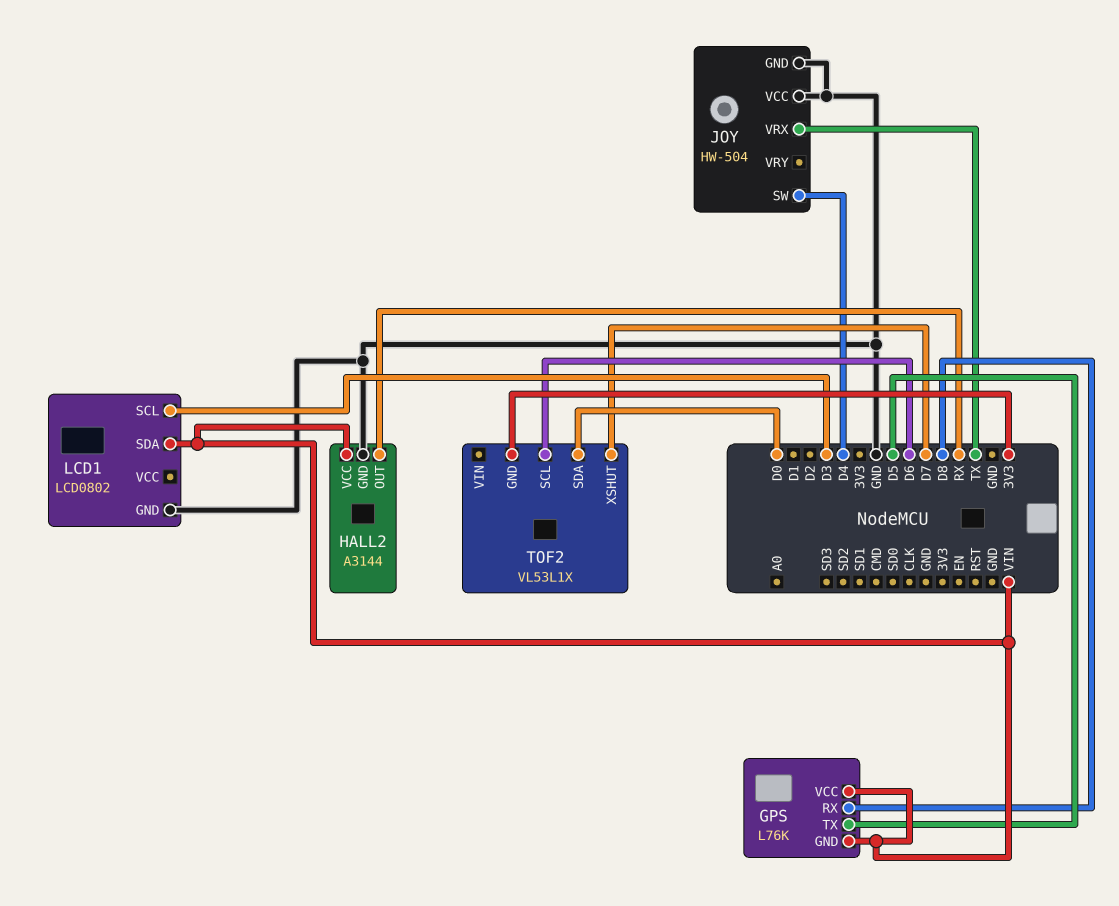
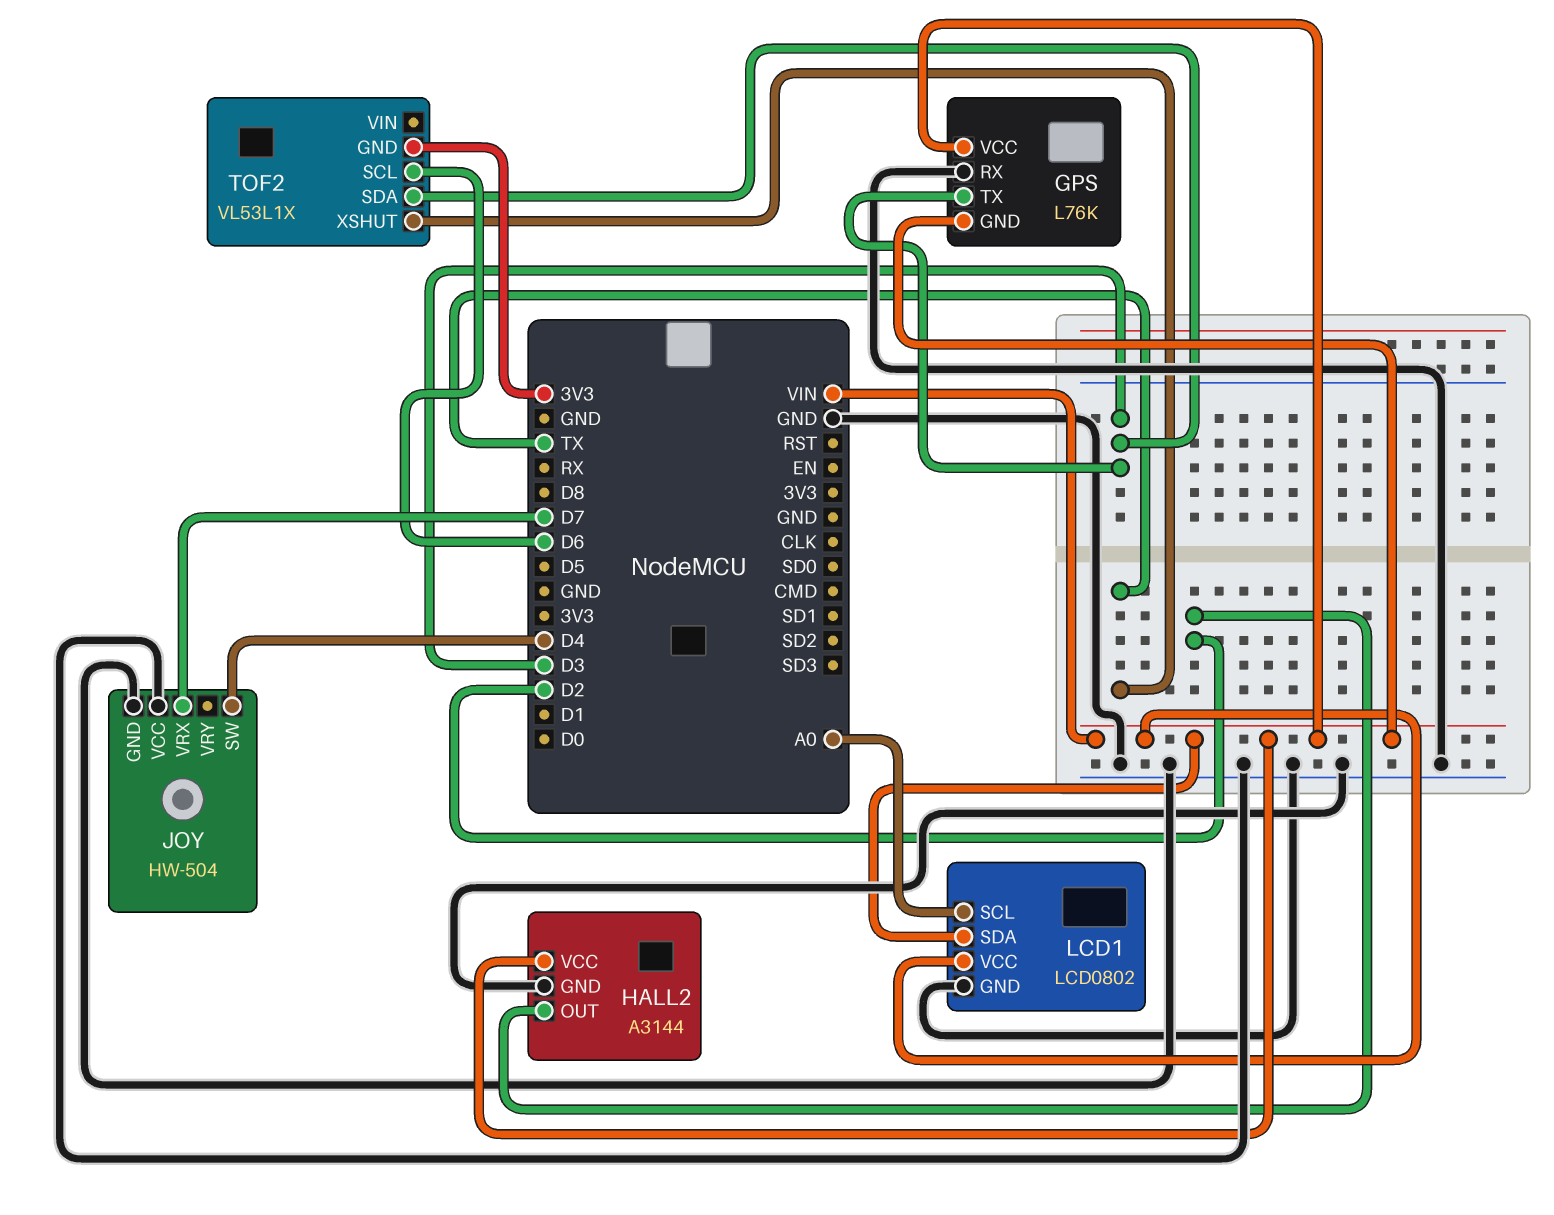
GPS pin RX: D8 -> GND
GPS pin TX: D5 -> D3
HALL2 pin OUT: RX -> D2
JOY pin VRX: TX -> D7
LCD1 pin SCL: D3 -> A0
LCD1 pin VCC: none -> VIN
TOF2 pin SDA: D0 -> D3
TOF2 pin XSHUT: D7 -> TX

